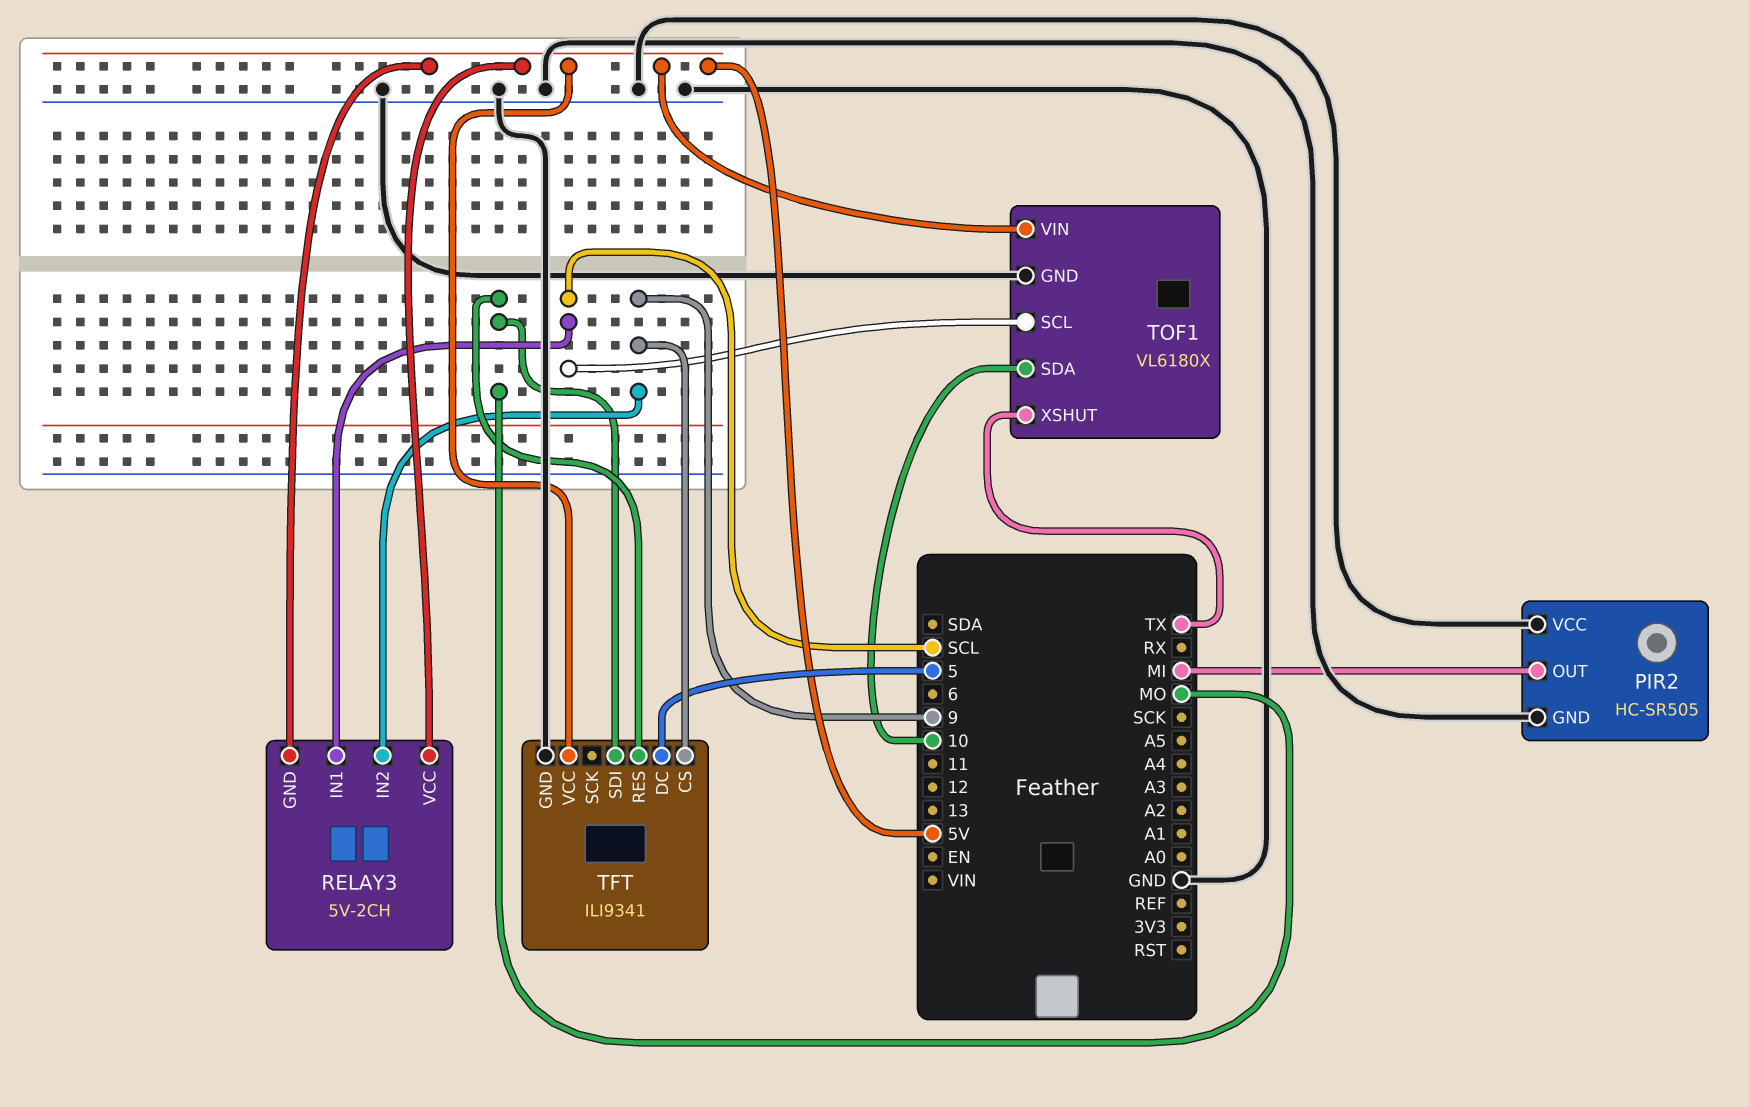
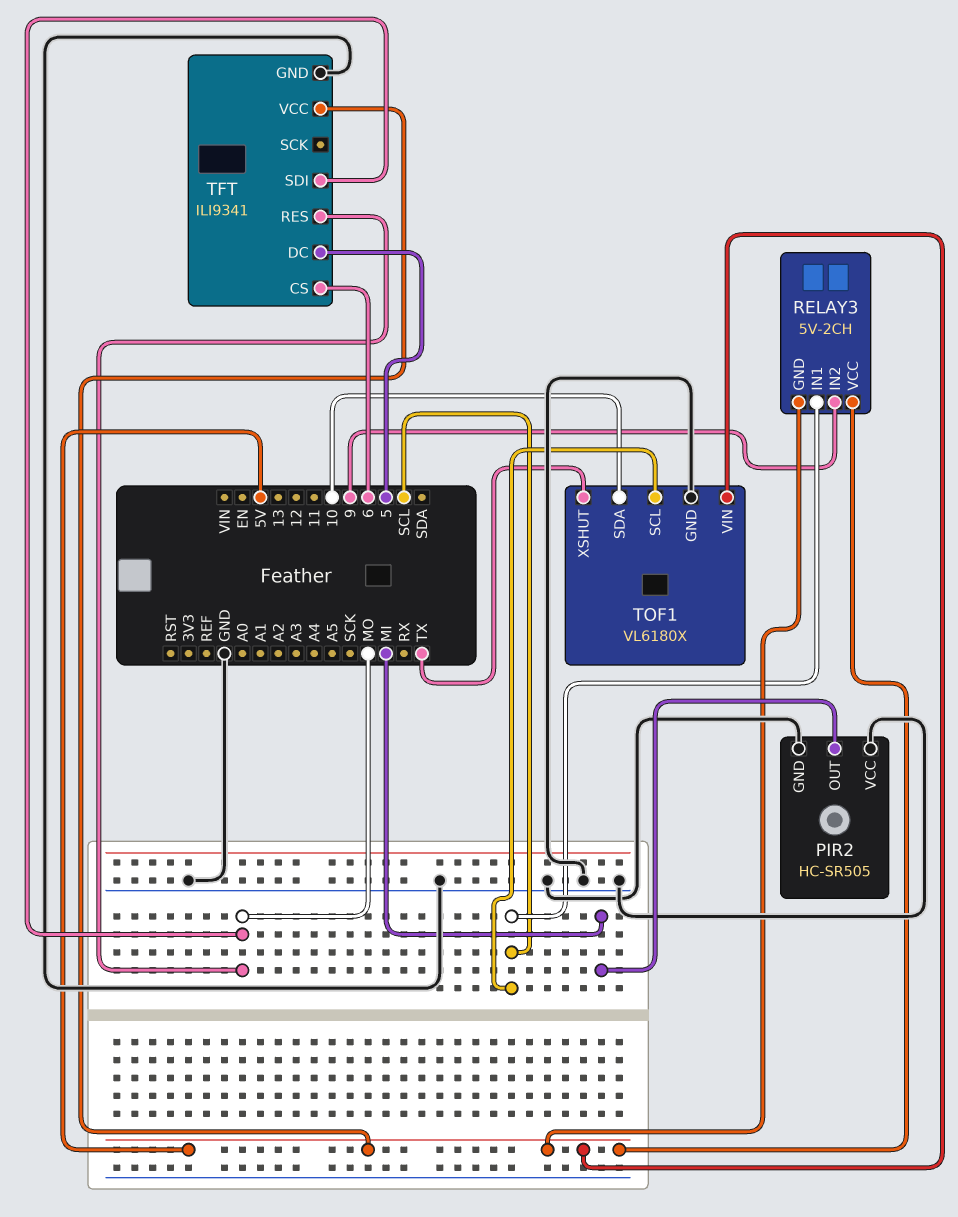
TFT pin CS: 9 -> 6

